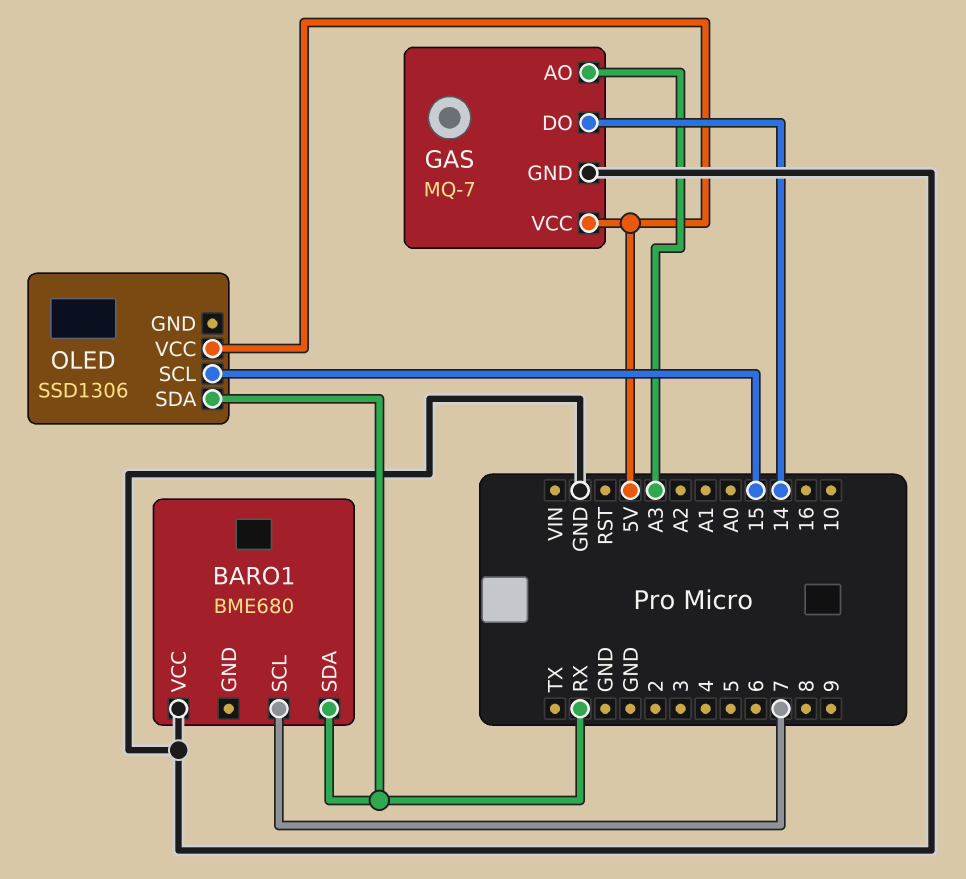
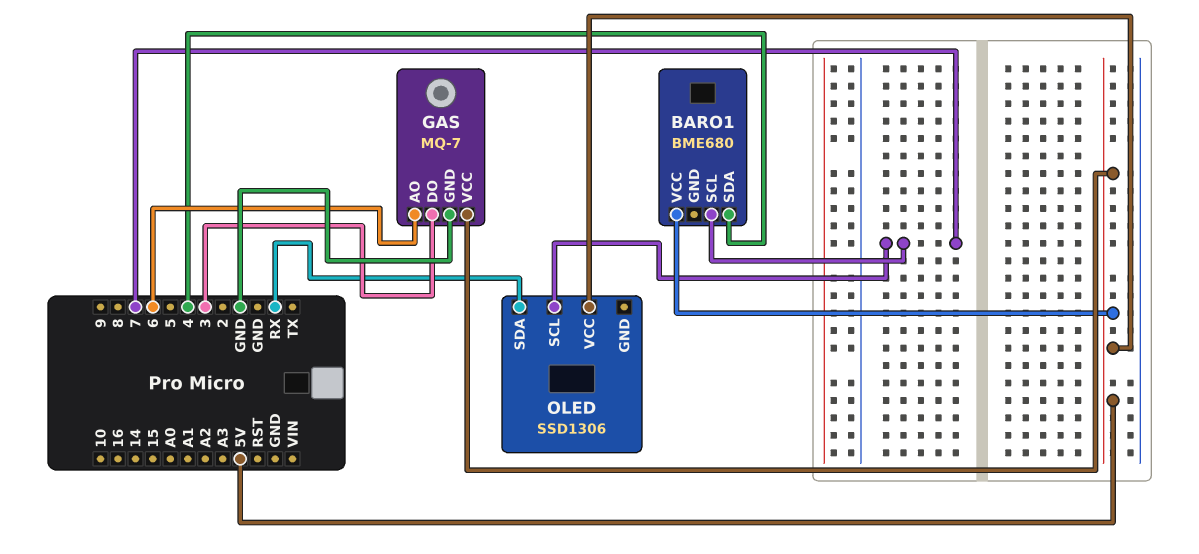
BARO1 pin SDA: RX -> 4
BARO1 pin VCC: GND -> 5V
GAS pin AO: A3 -> 6
GAS pin DO: 14 -> 3
OLED pin SCL: 15 -> 7

